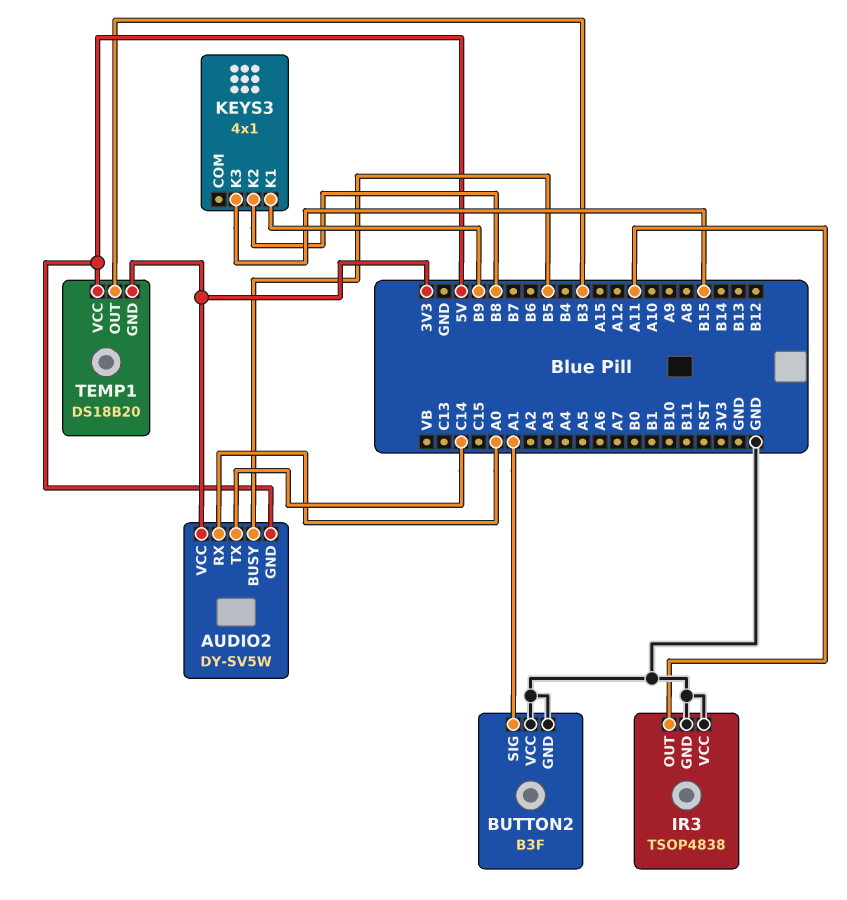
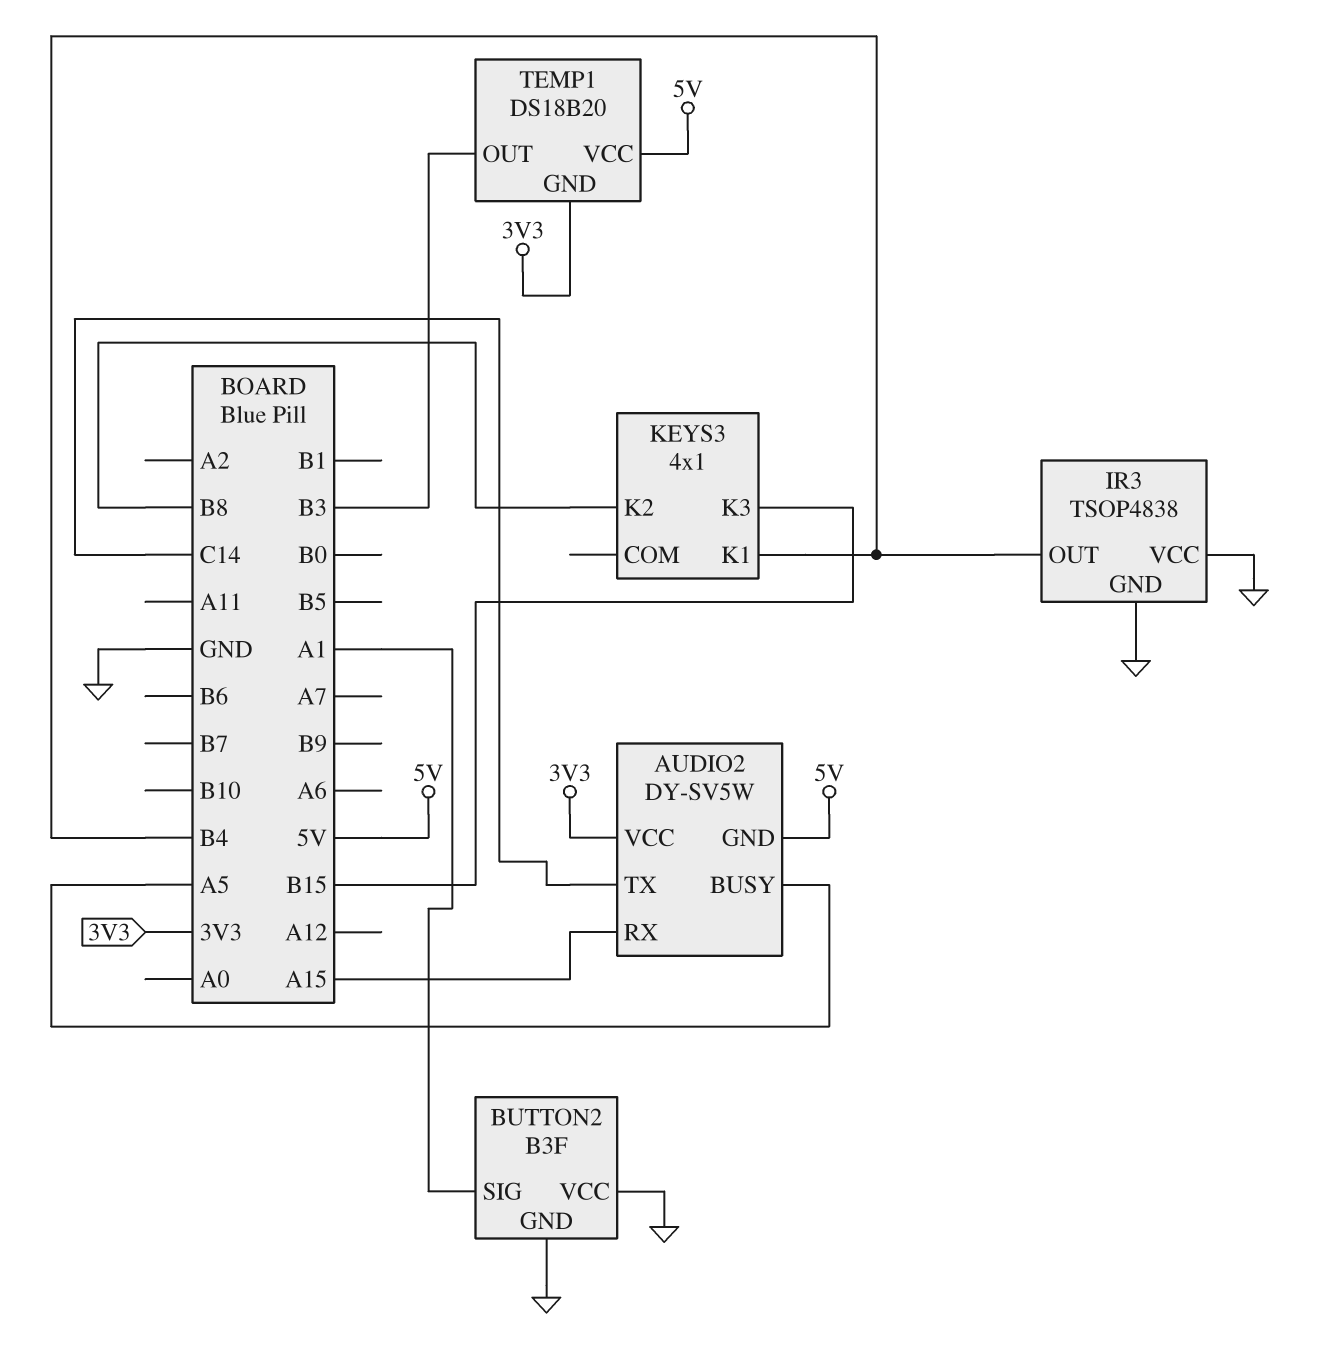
AUDIO2 pin BUSY: B5 -> A5
AUDIO2 pin RX: A0 -> A15
IR3 pin OUT: A11 -> B4
KEYS3 pin K1: B9 -> B4

